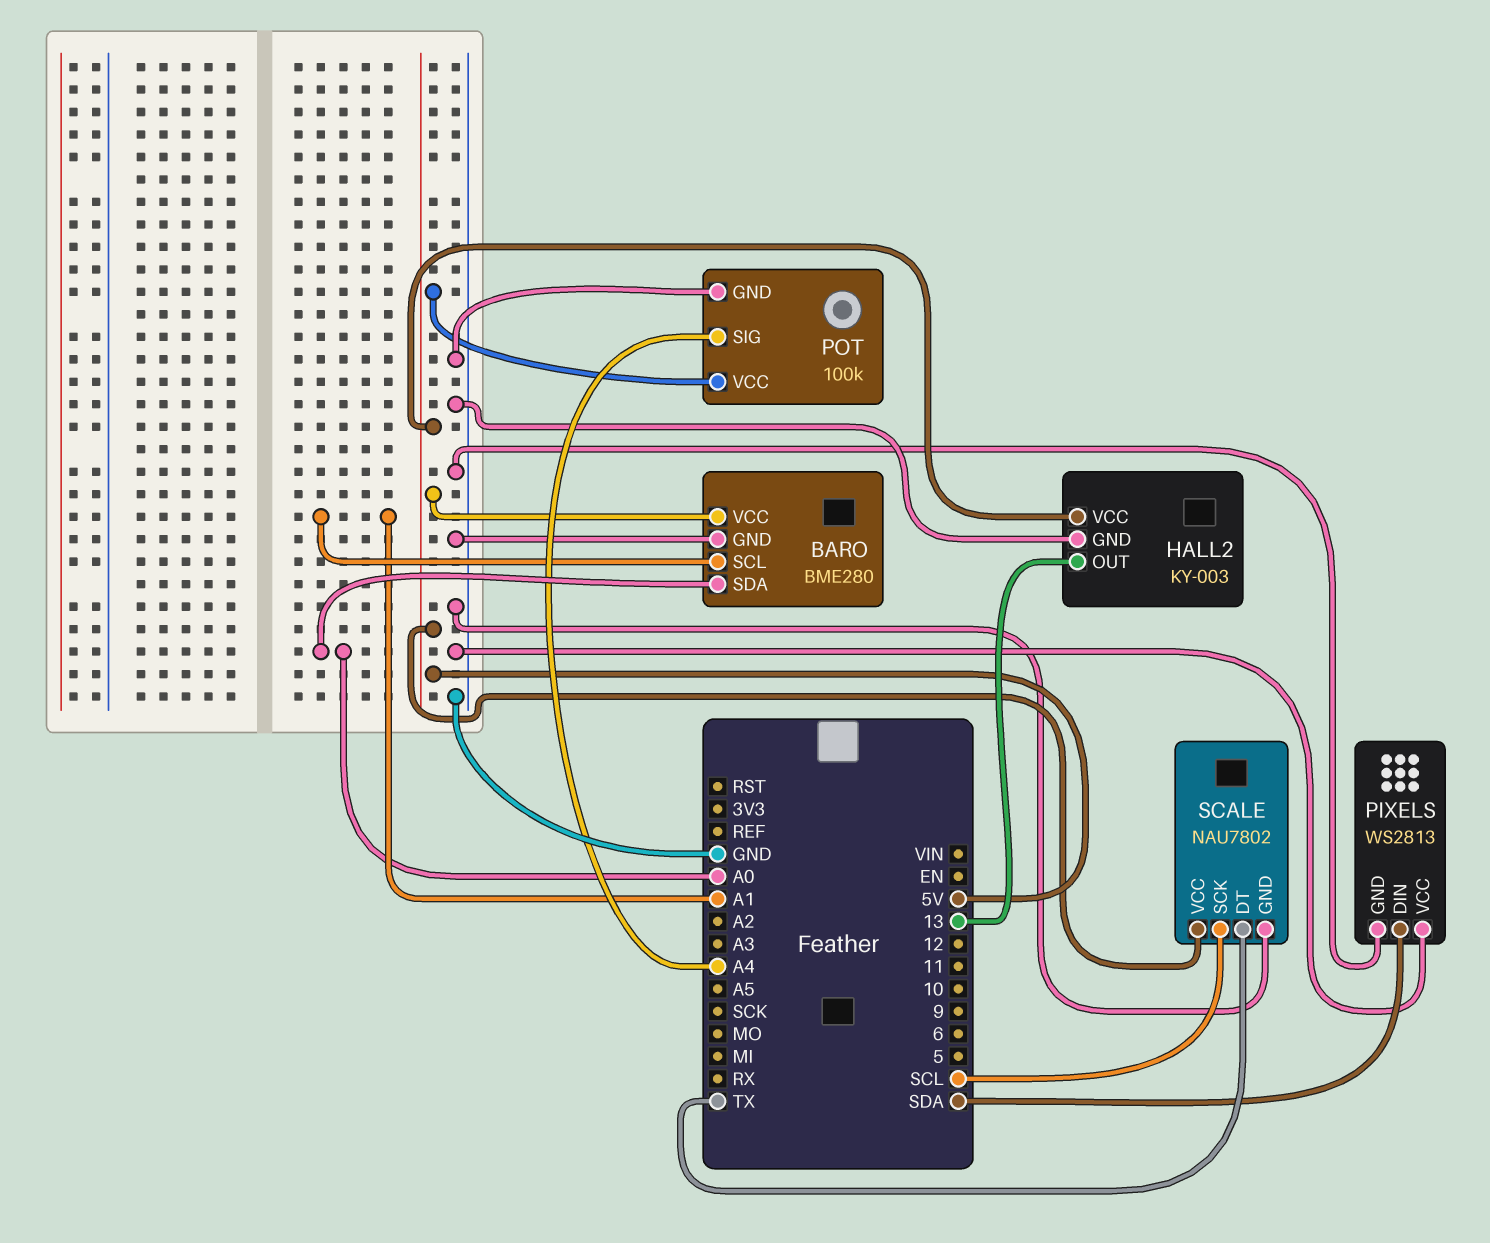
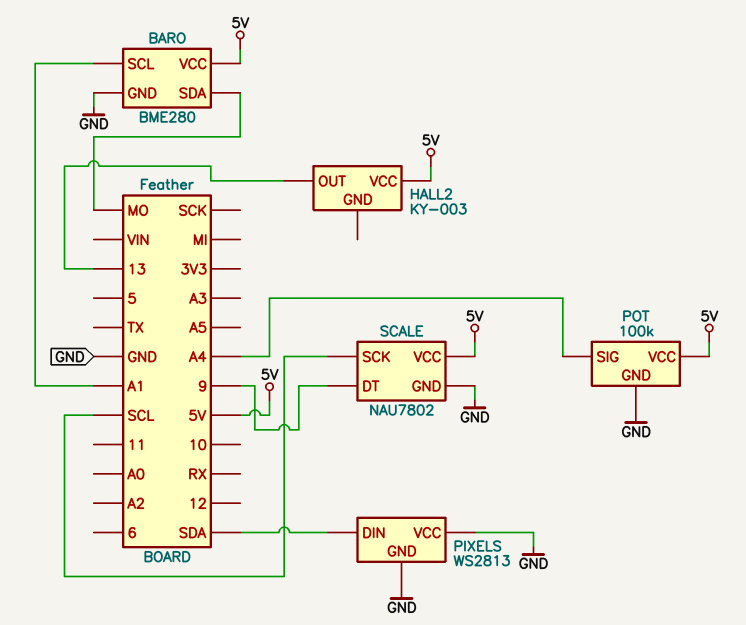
BARO pin SDA: A0 -> MO
HALL2 pin GND: GND -> none
SCALE pin DT: TX -> 9

